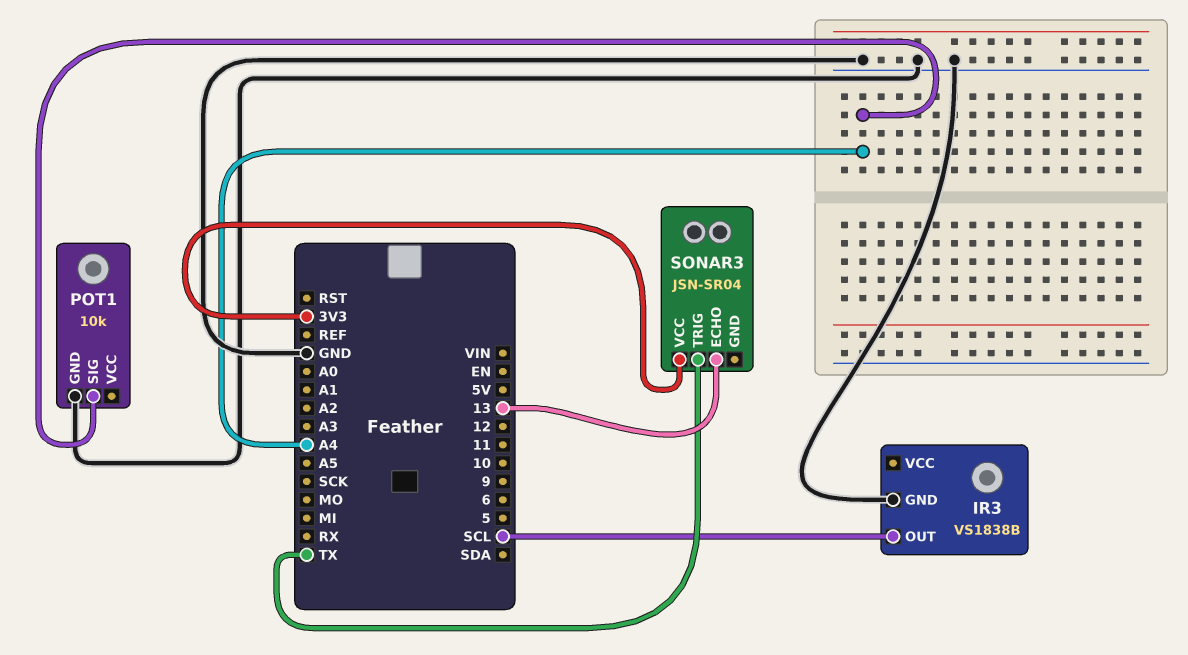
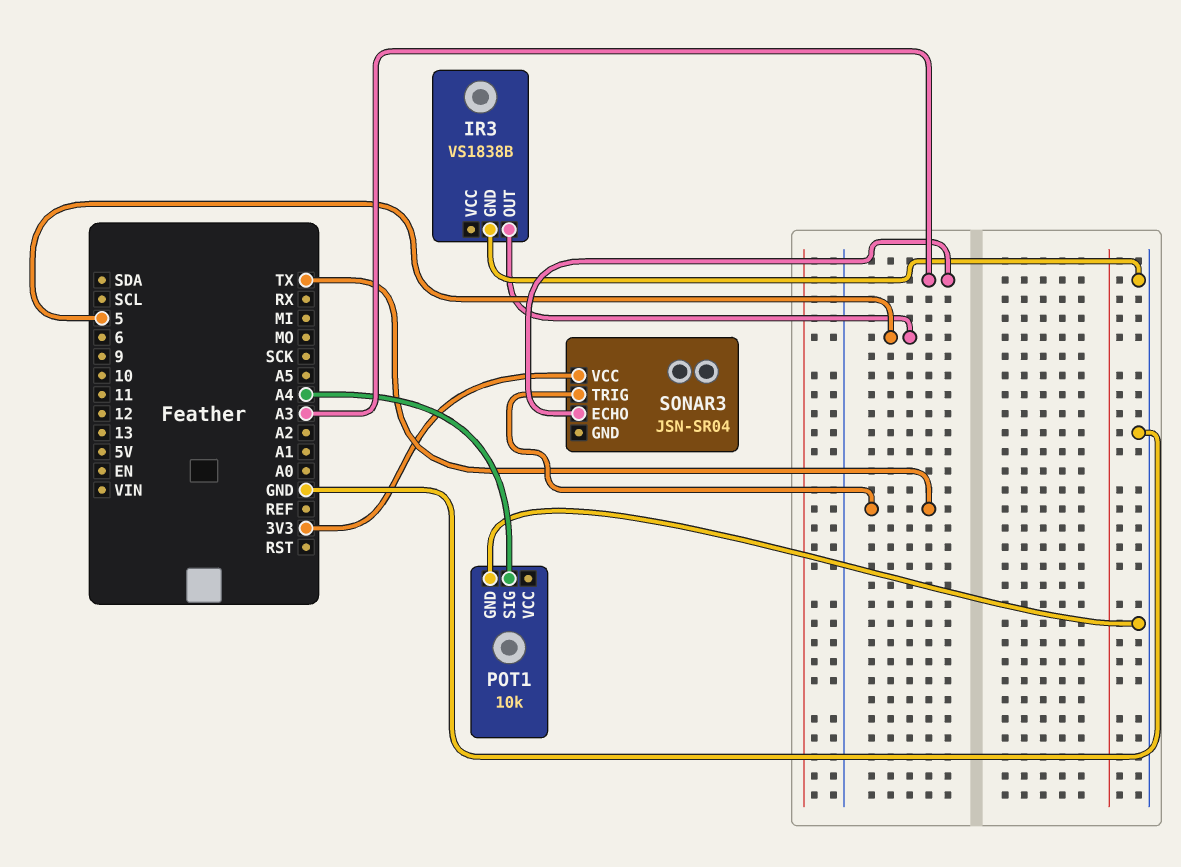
IR3 pin OUT: SCL -> 5
SONAR3 pin ECHO: 13 -> A3

